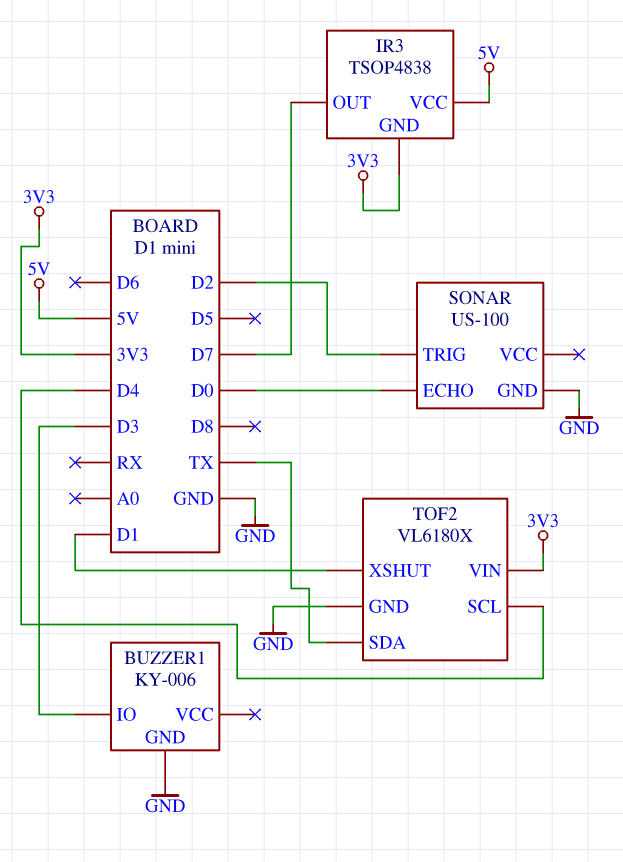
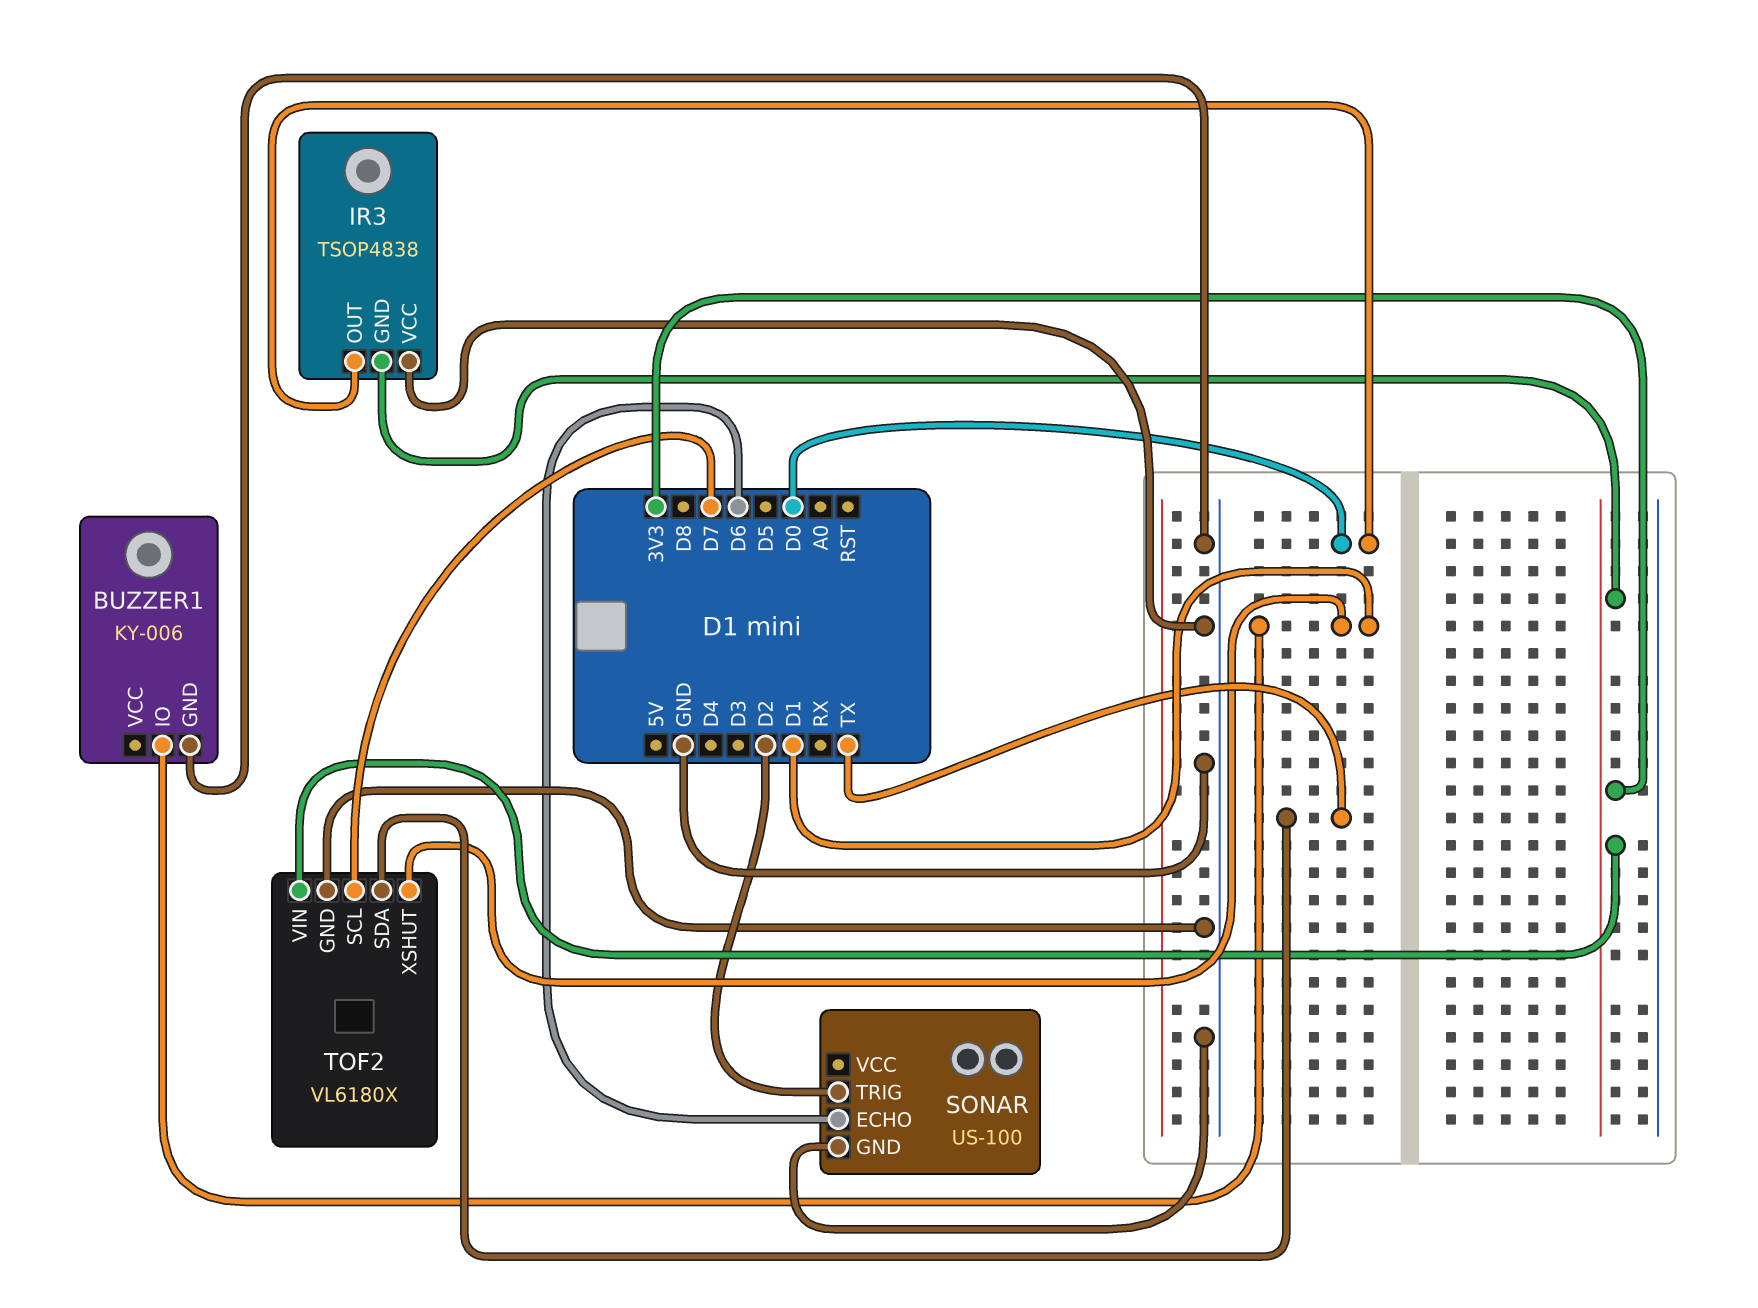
BUZZER1 pin IO: D3 -> D1
IR3 pin OUT: D7 -> D0
IR3 pin VCC: 5V -> GND
SONAR pin ECHO: D0 -> D6
TOF2 pin SCL: D4 -> D7

